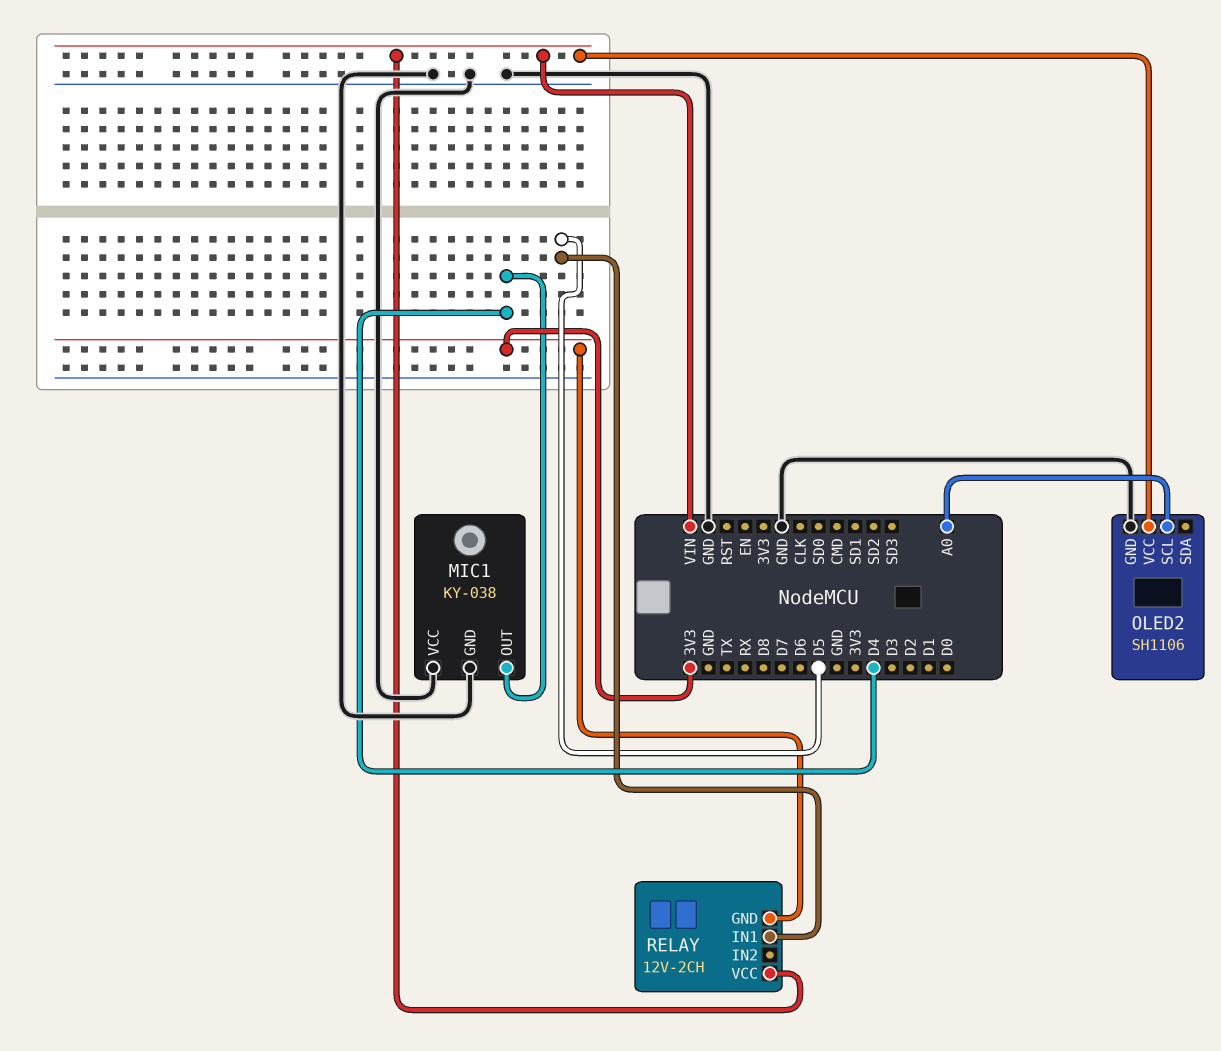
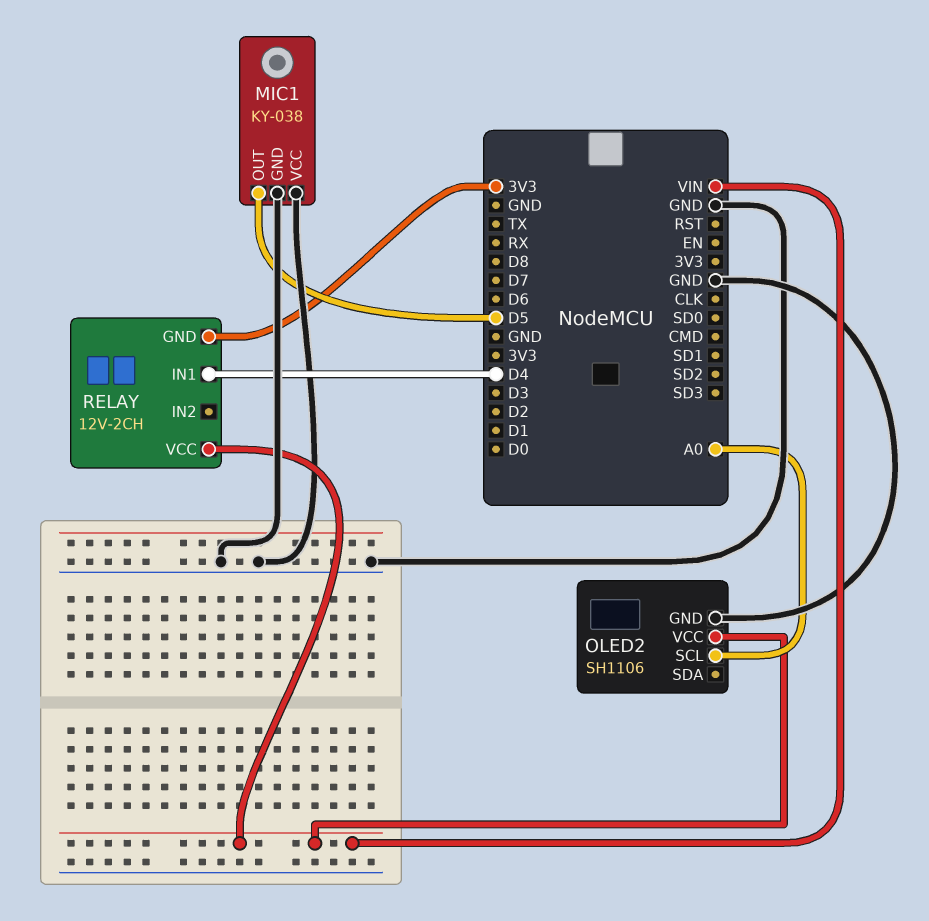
MIC1 pin OUT: D4 -> D5
RELAY pin IN1: D5 -> D4

